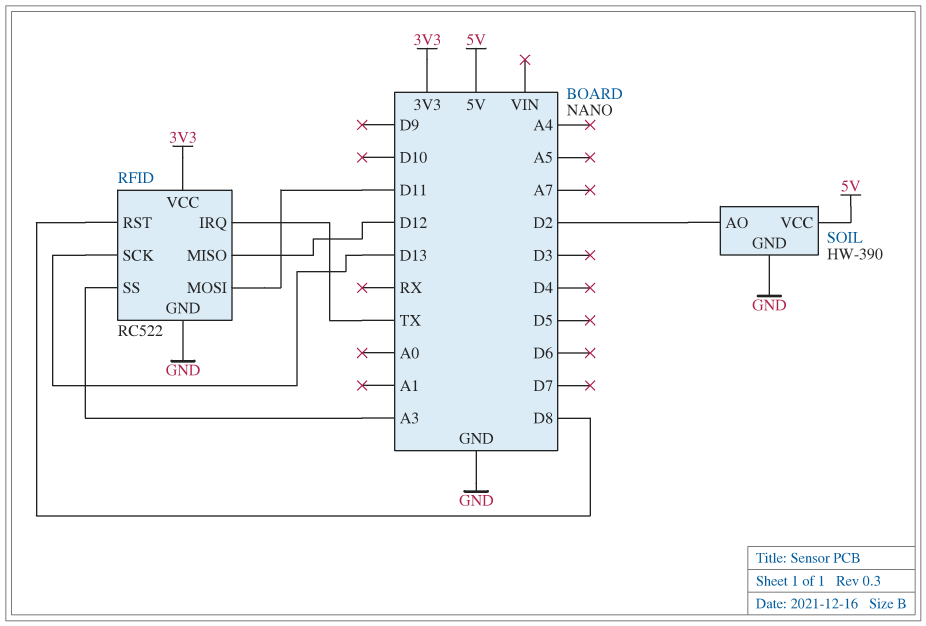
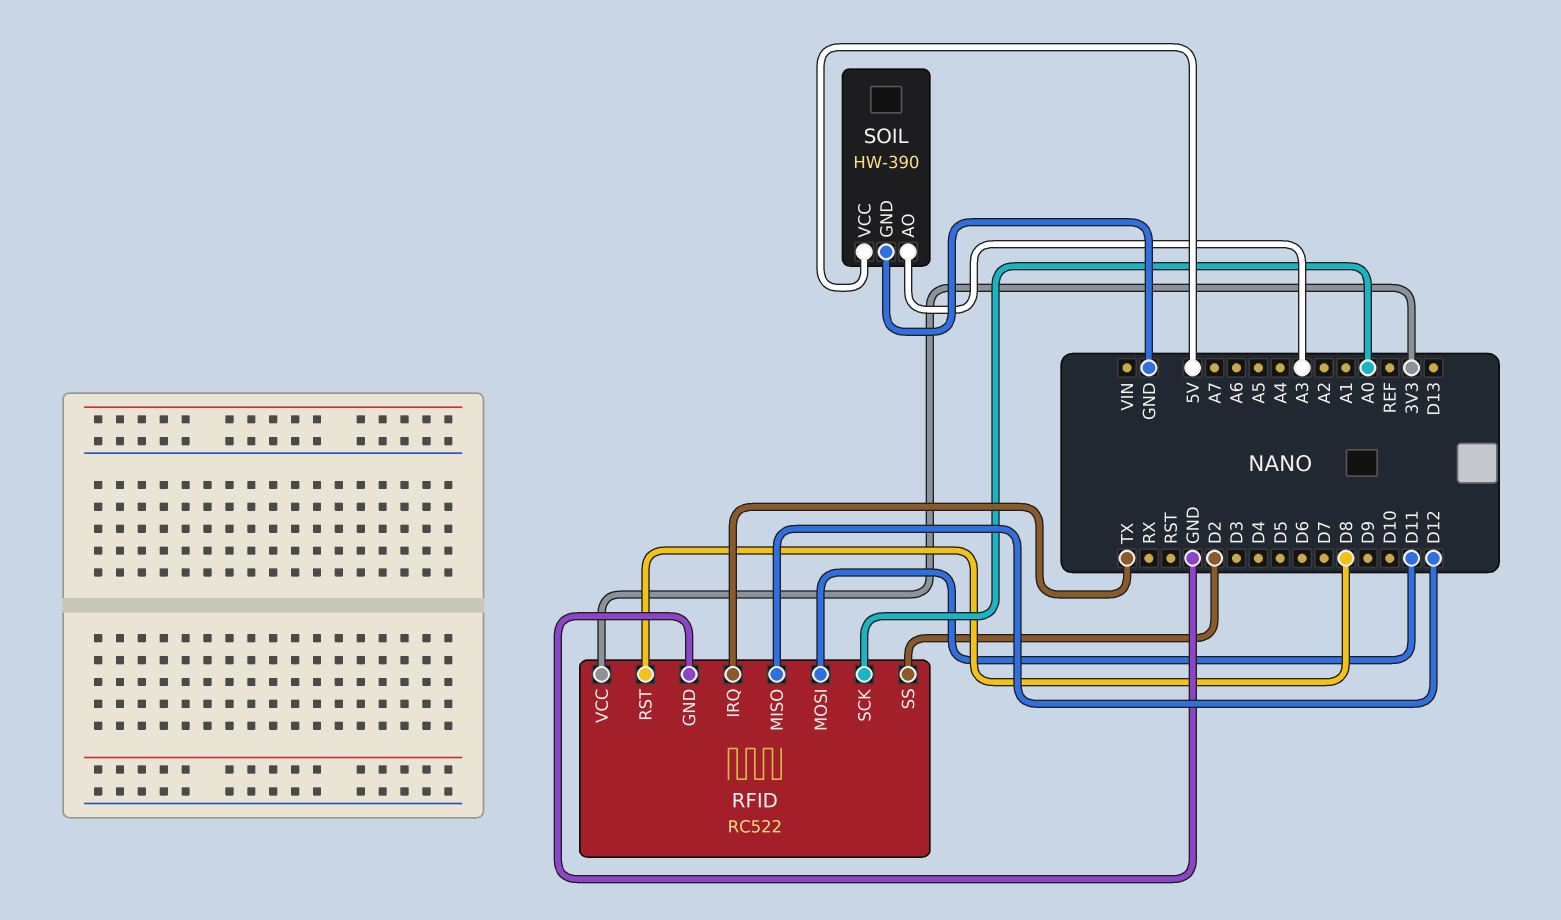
RFID pin SCK: D13 -> A0
RFID pin SS: A3 -> D2
SOIL pin AO: D2 -> A3

